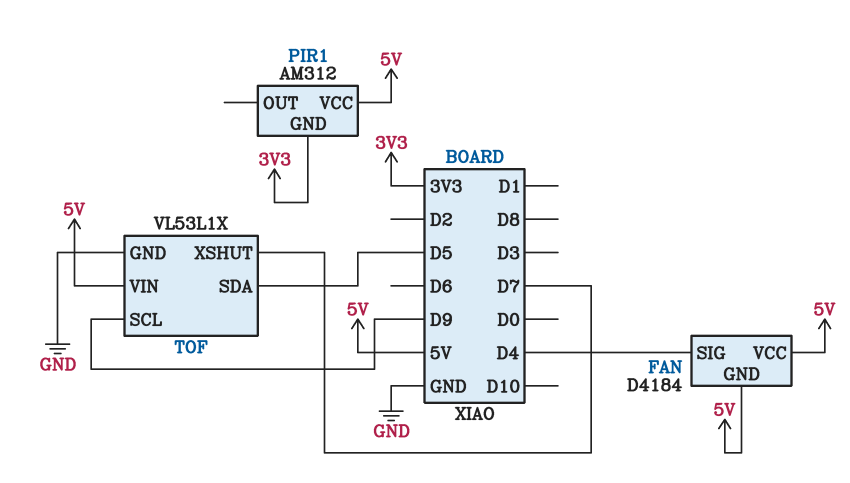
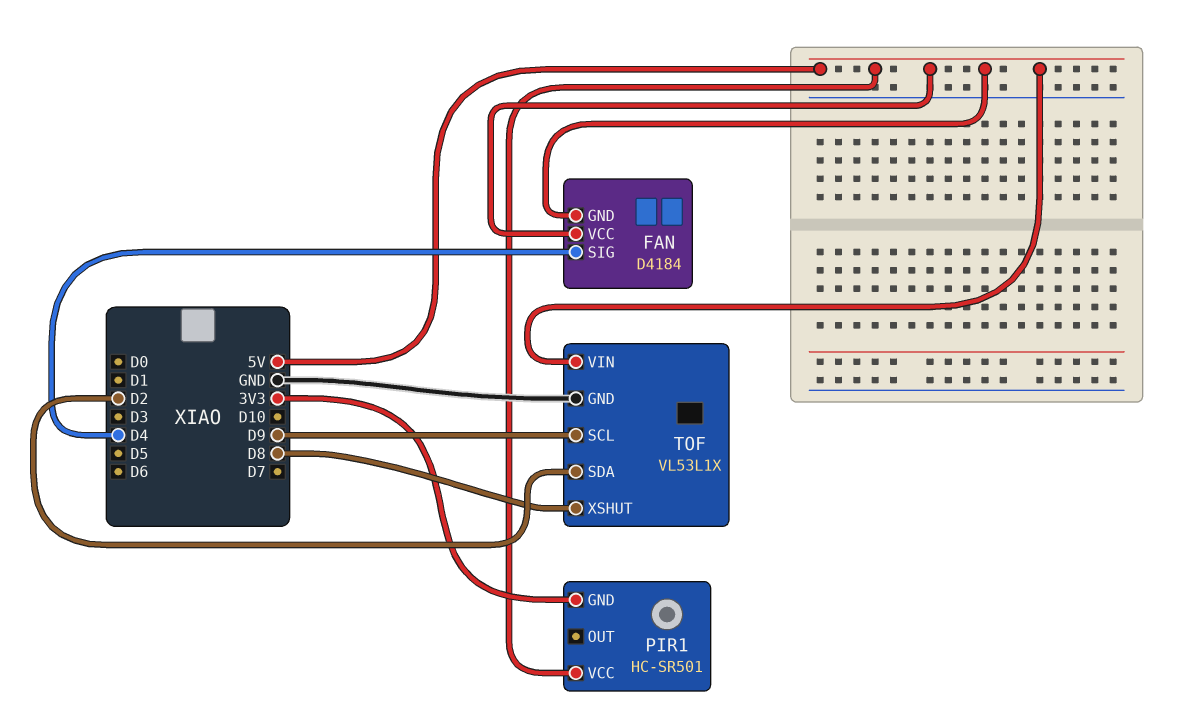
PIR1: AM312 -> HC-SR501
TOF pin SDA: D5 -> D2
TOF pin XSHUT: D7 -> D8

